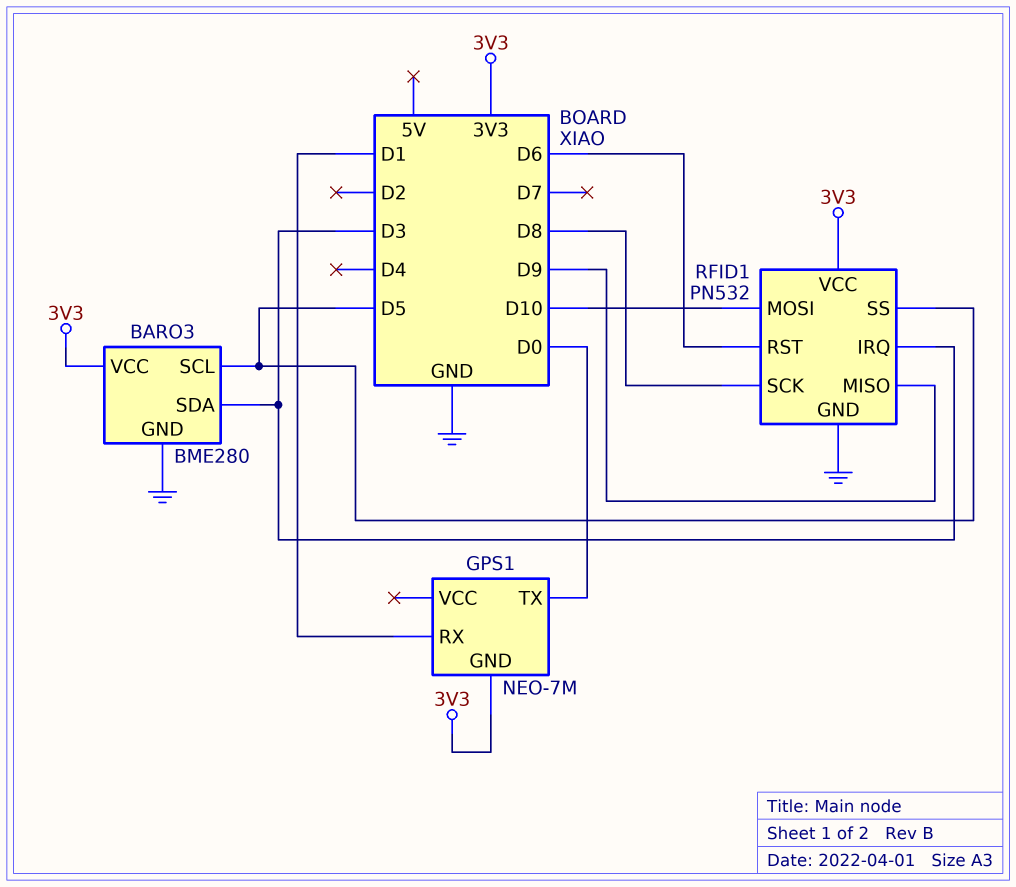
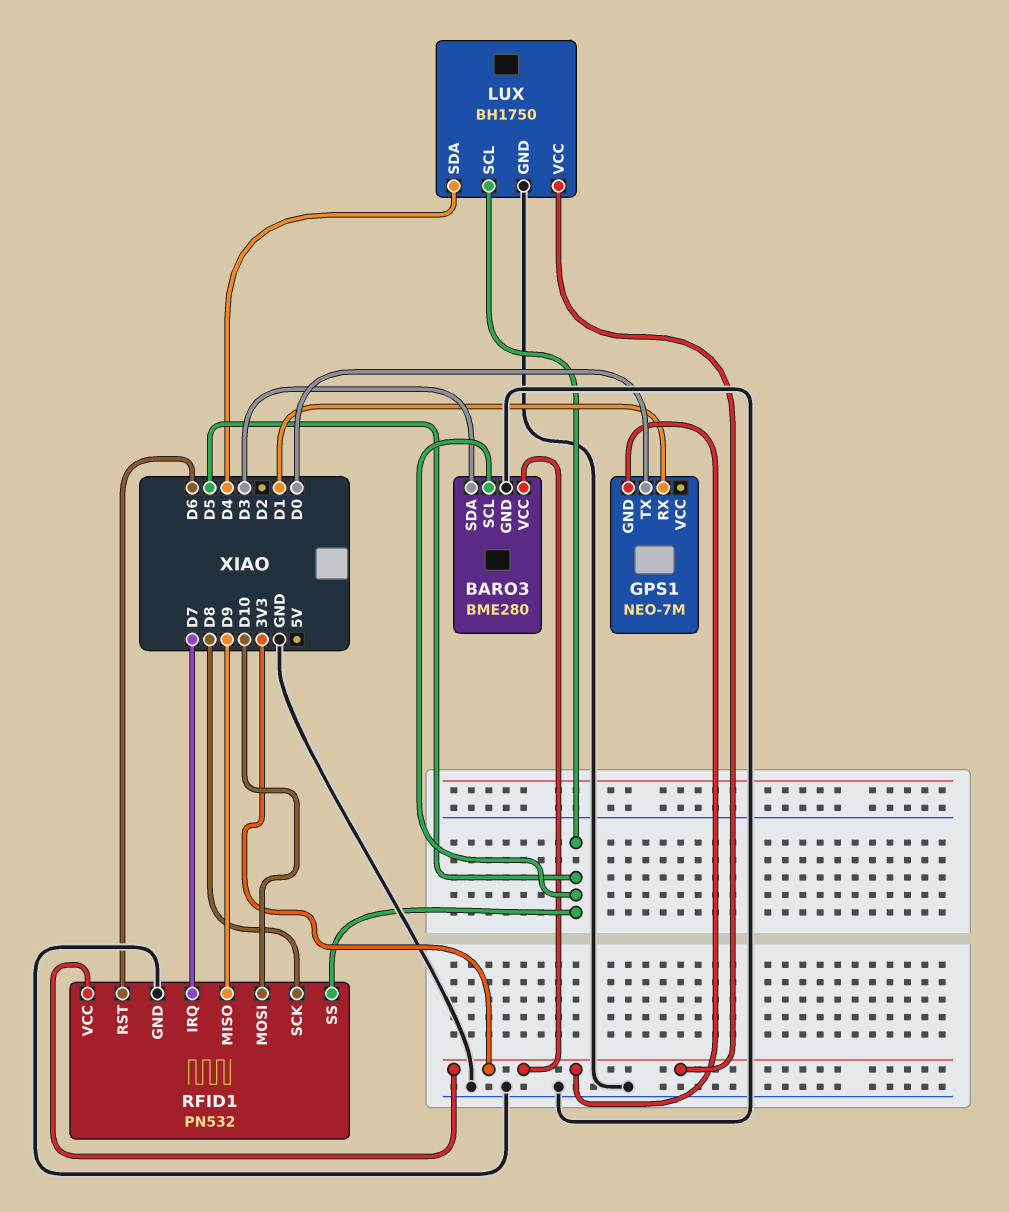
LUX: none -> BH1750
LUX pin GND: none -> GND
LUX pin SCL: none -> D5
LUX pin SDA: none -> D4
LUX pin VCC: none -> 3V3
RFID1 pin IRQ: D3 -> D7

